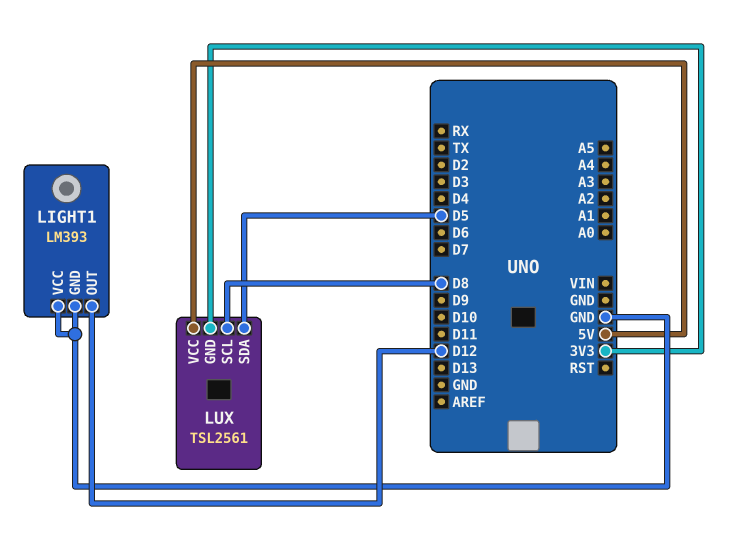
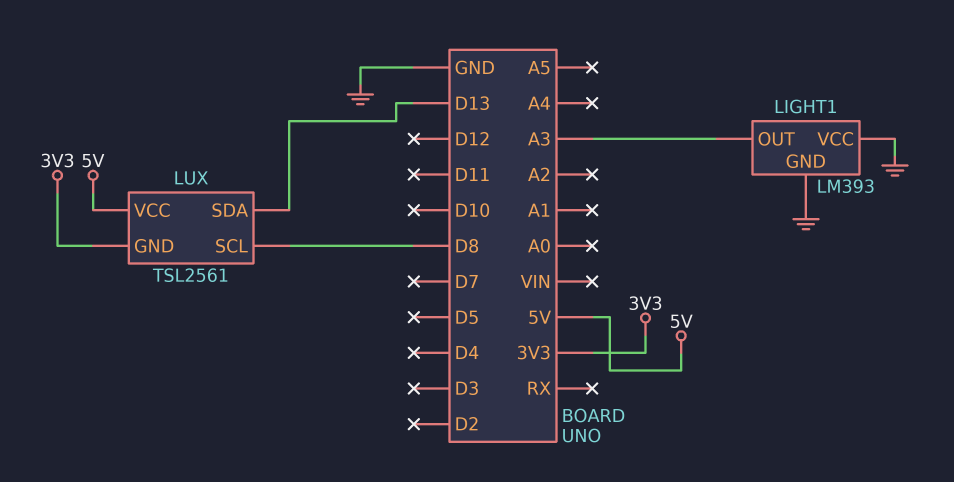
LIGHT1 pin OUT: D12 -> A3
LUX pin SDA: D5 -> D13

